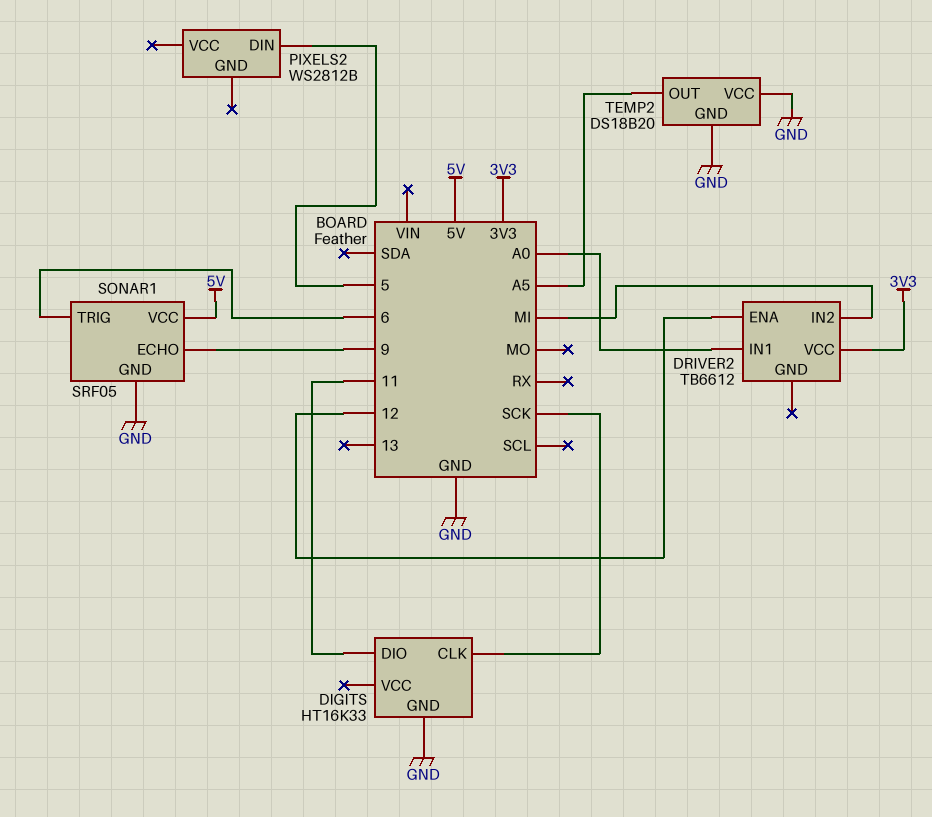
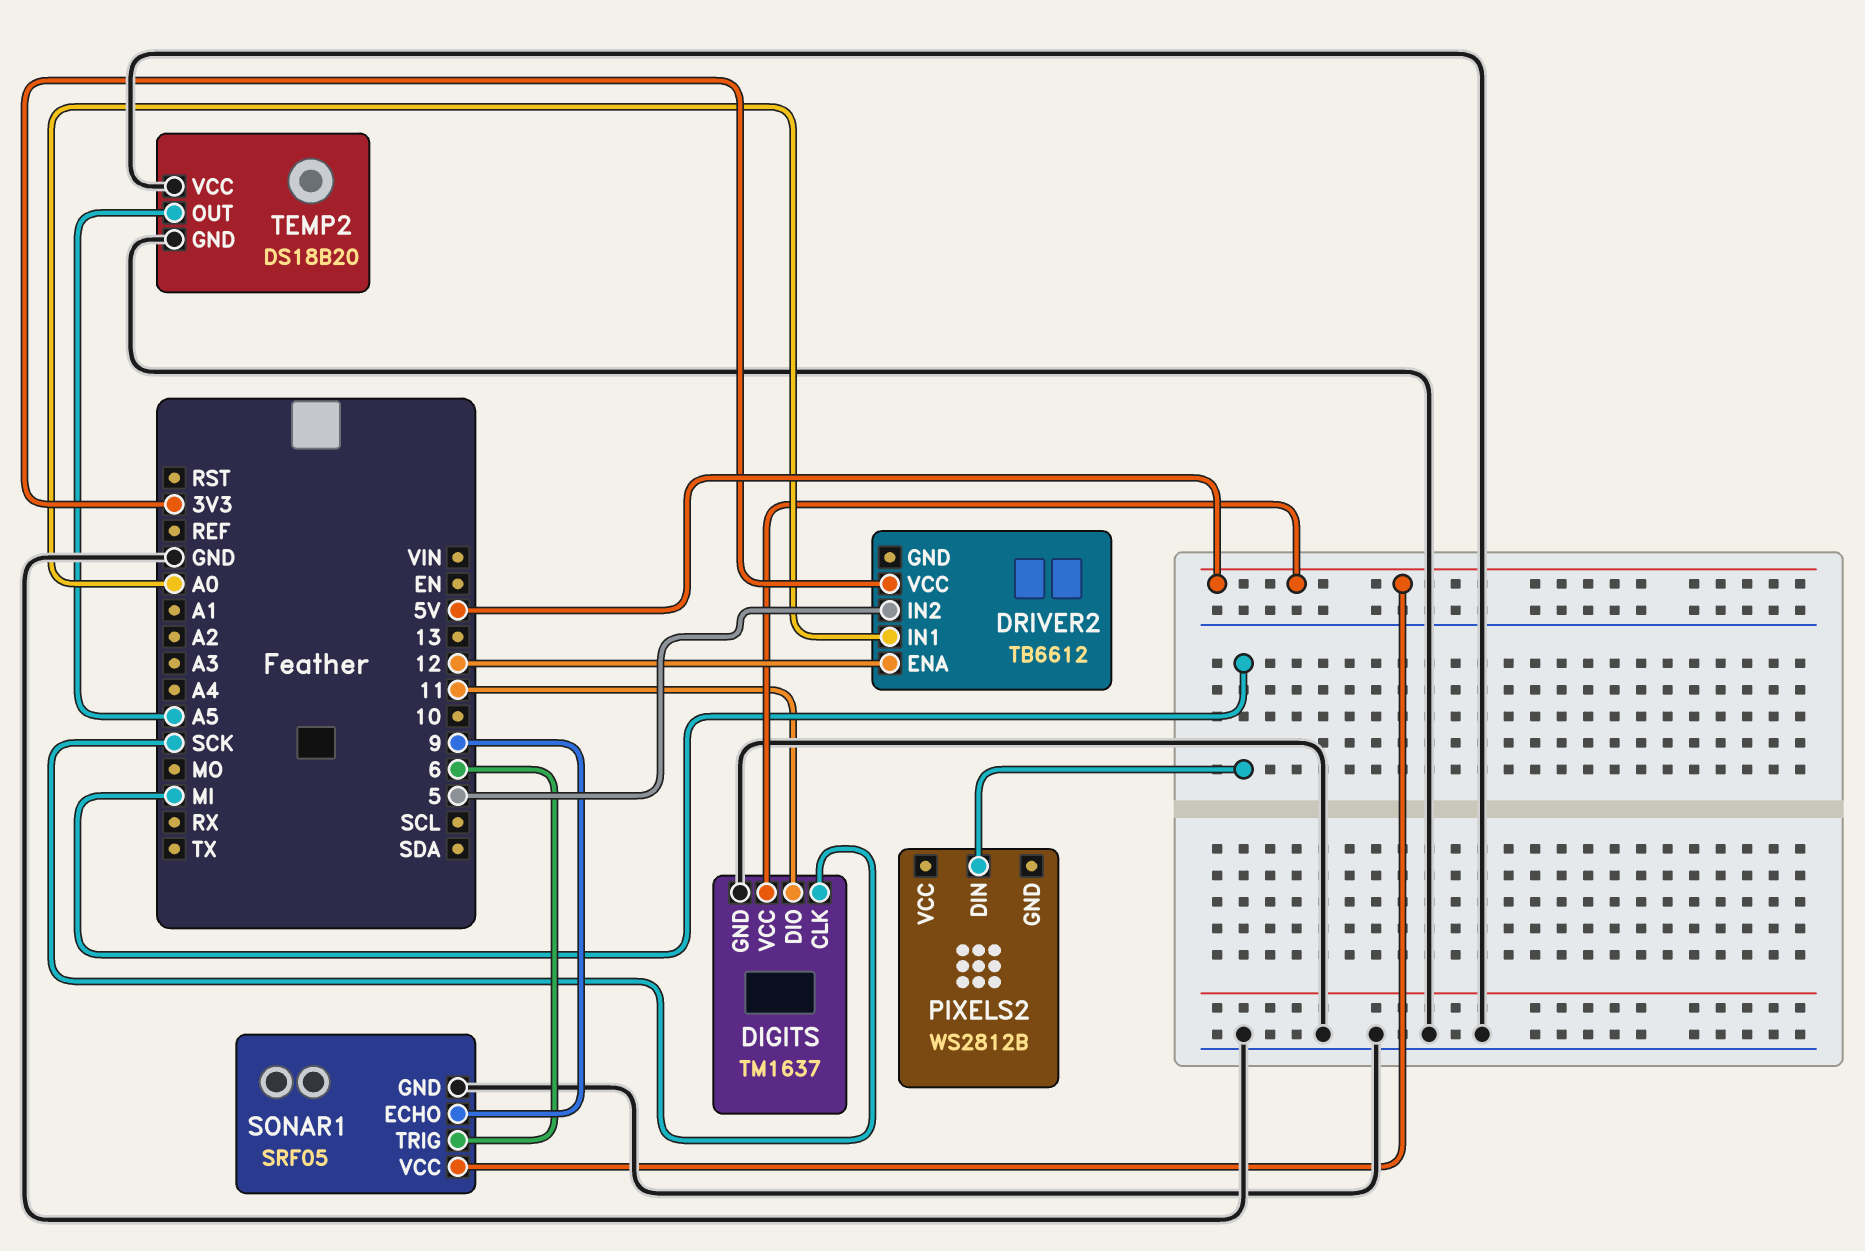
DIGITS: HT16K33 -> TM1637
DIGITS pin VCC: none -> 5V
DRIVER2 pin IN2: MI -> 5
PIXELS2 pin DIN: 5 -> MI

